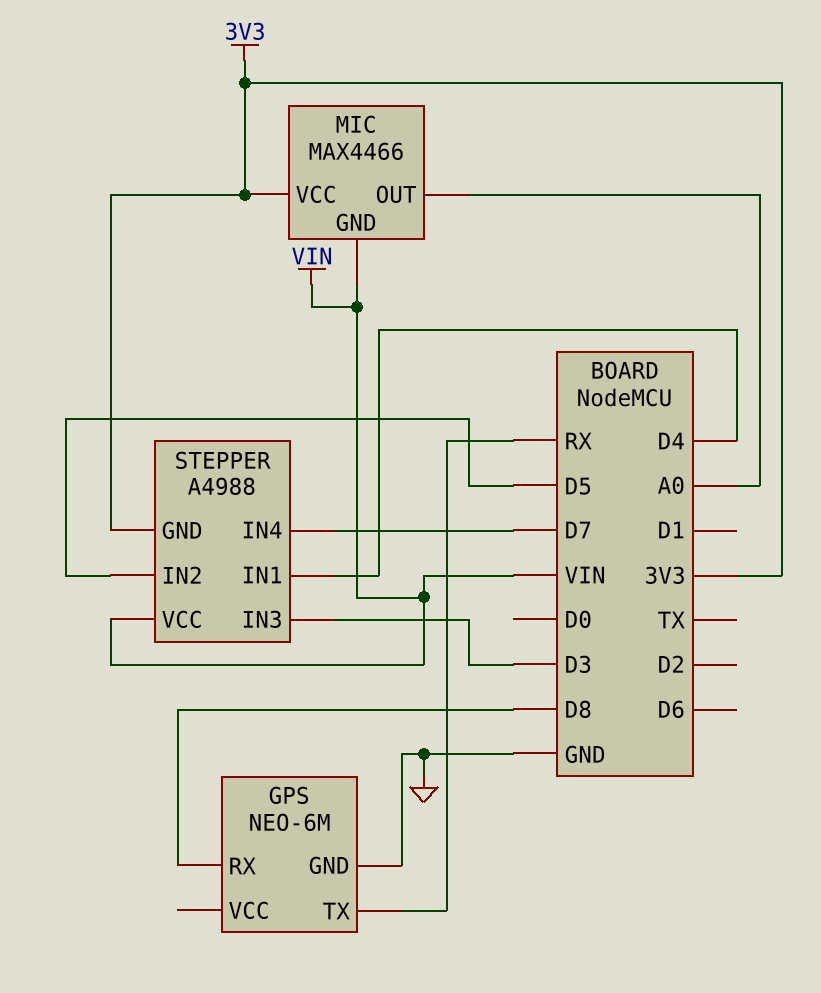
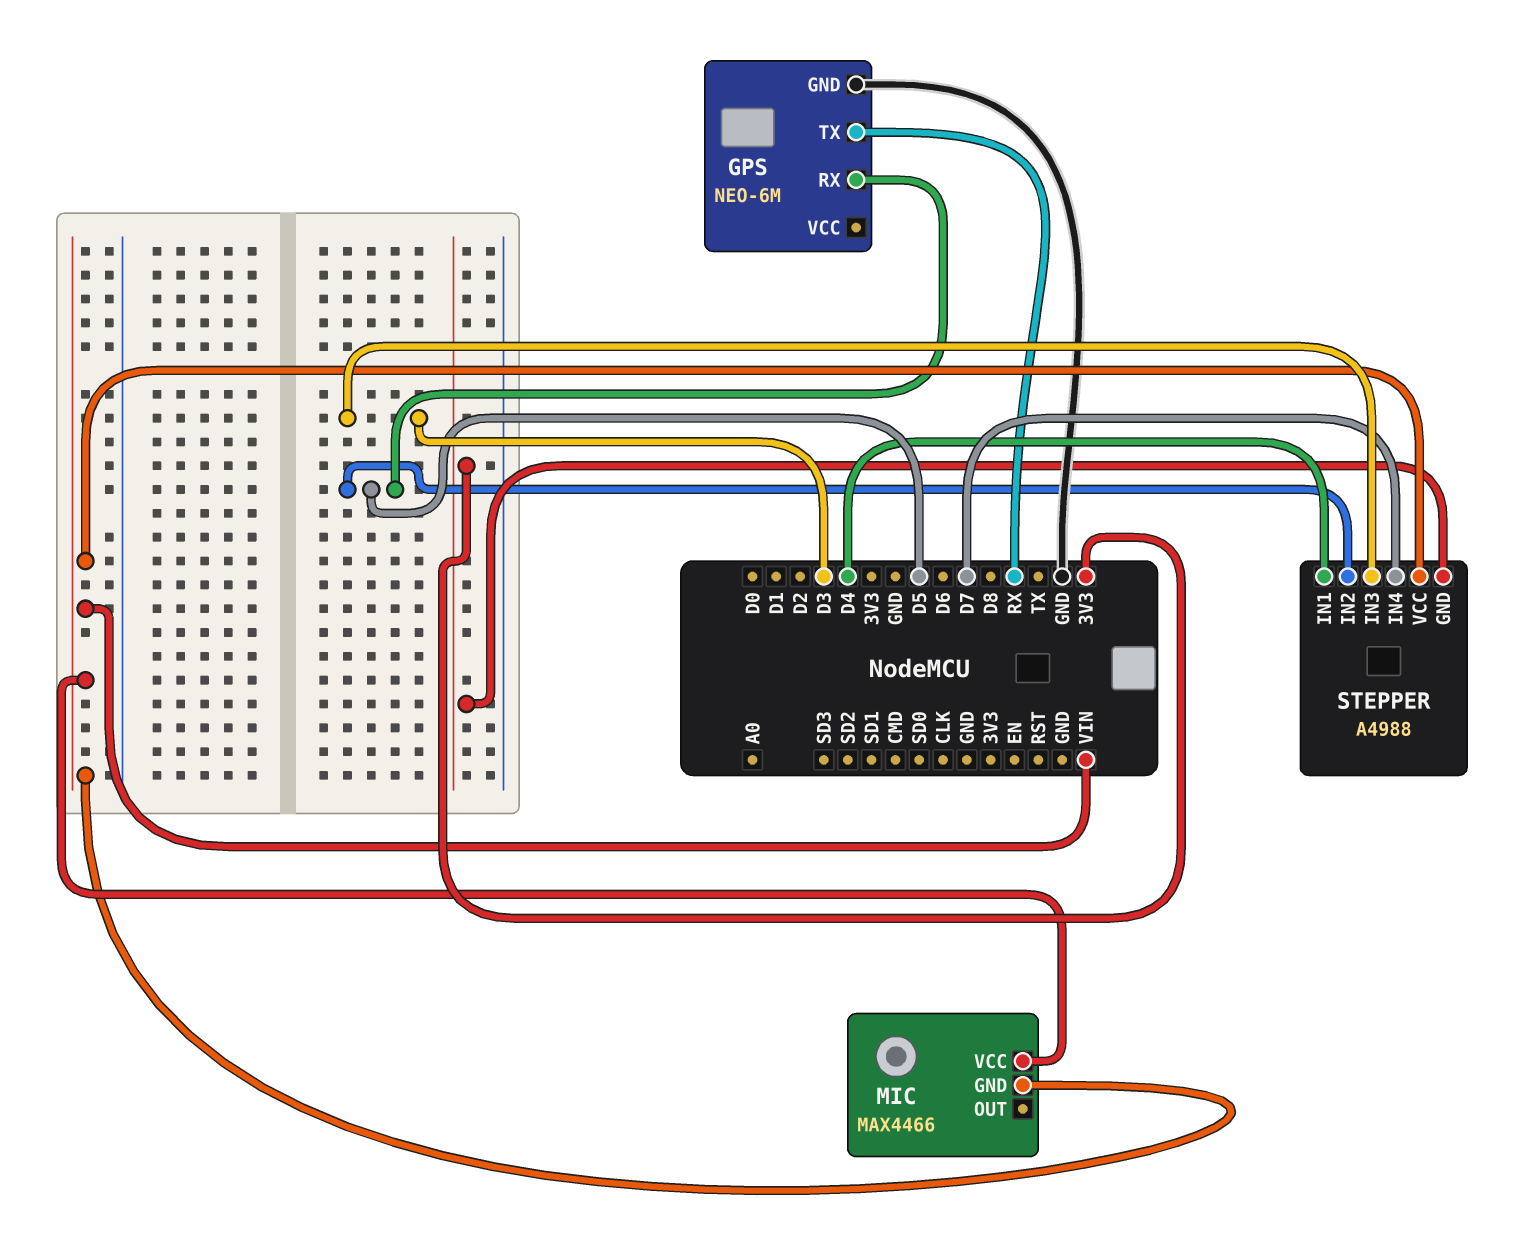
GPS pin RX: D8 -> D5
MIC pin OUT: A0 -> none
MIC pin VCC: 3V3 -> VIN

